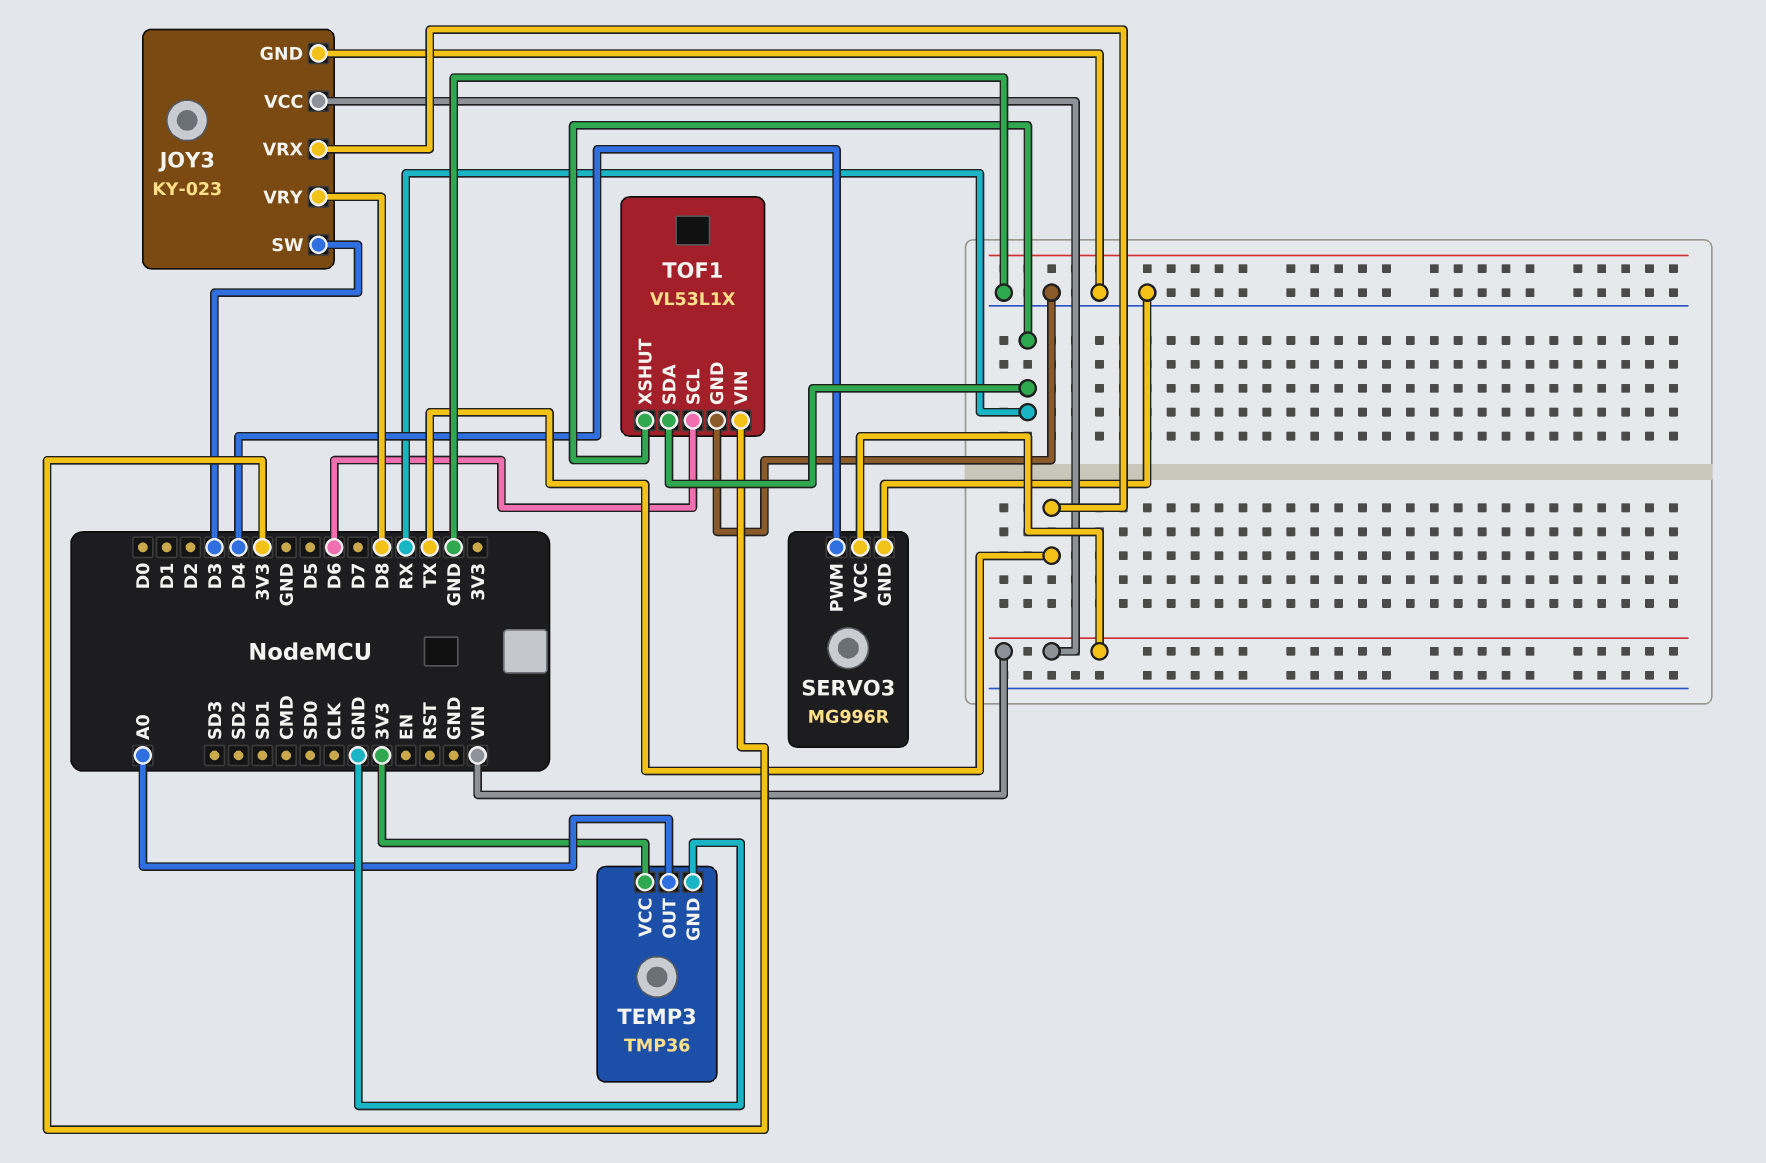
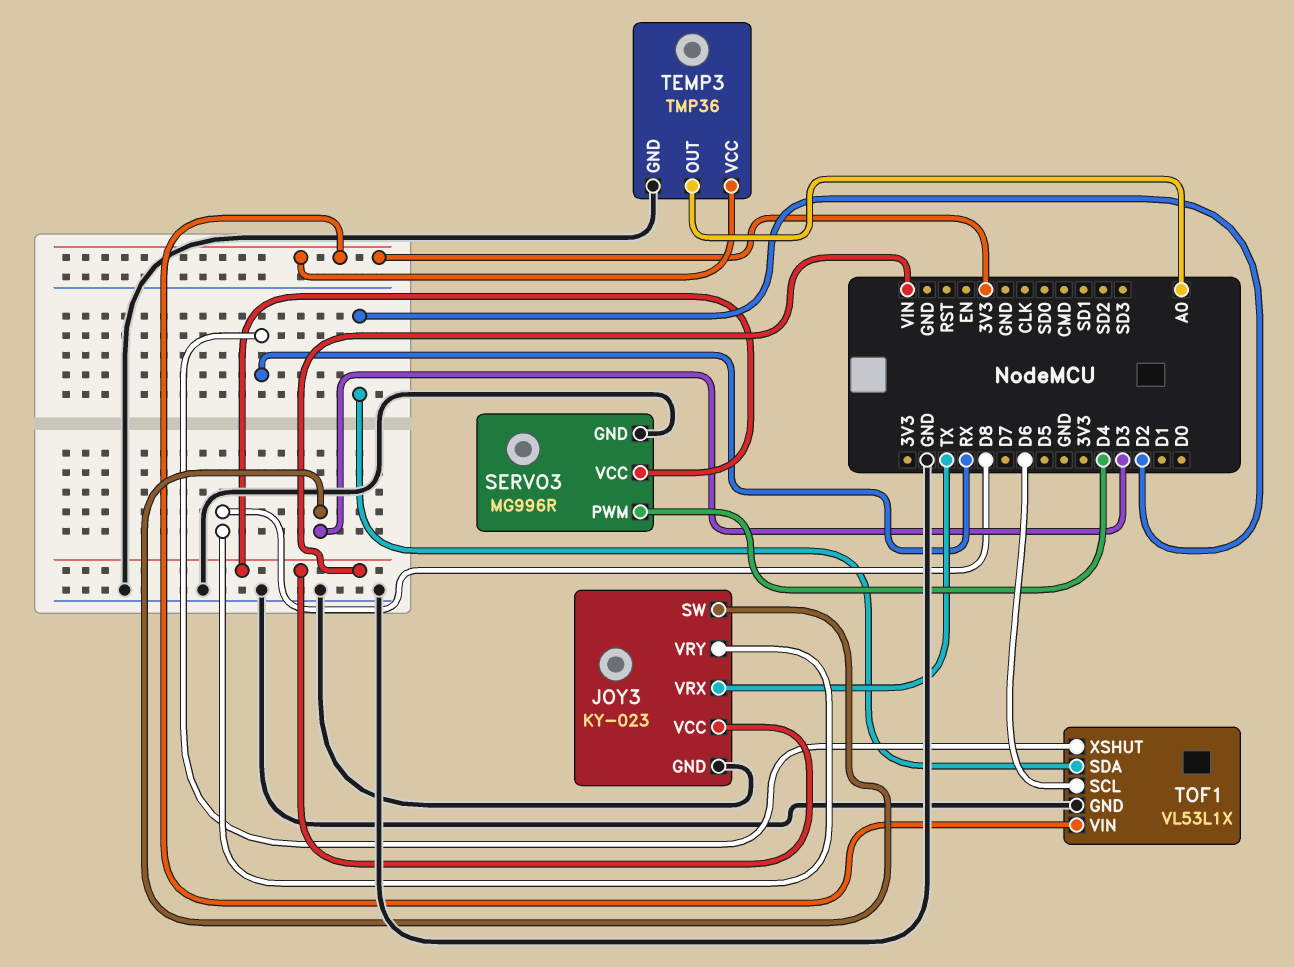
TOF1 pin SDA: RX -> D2

